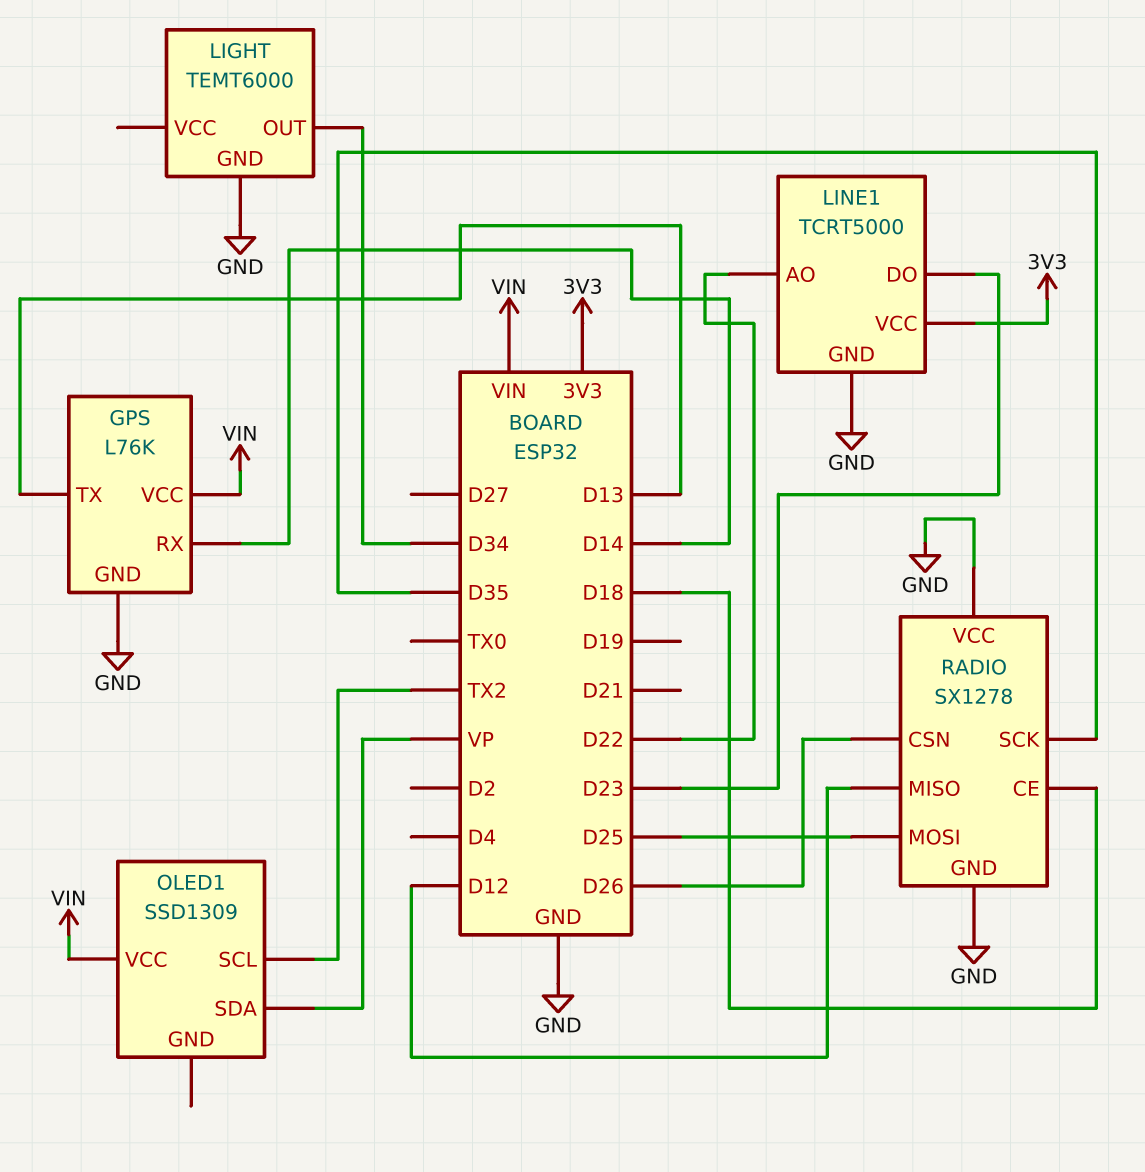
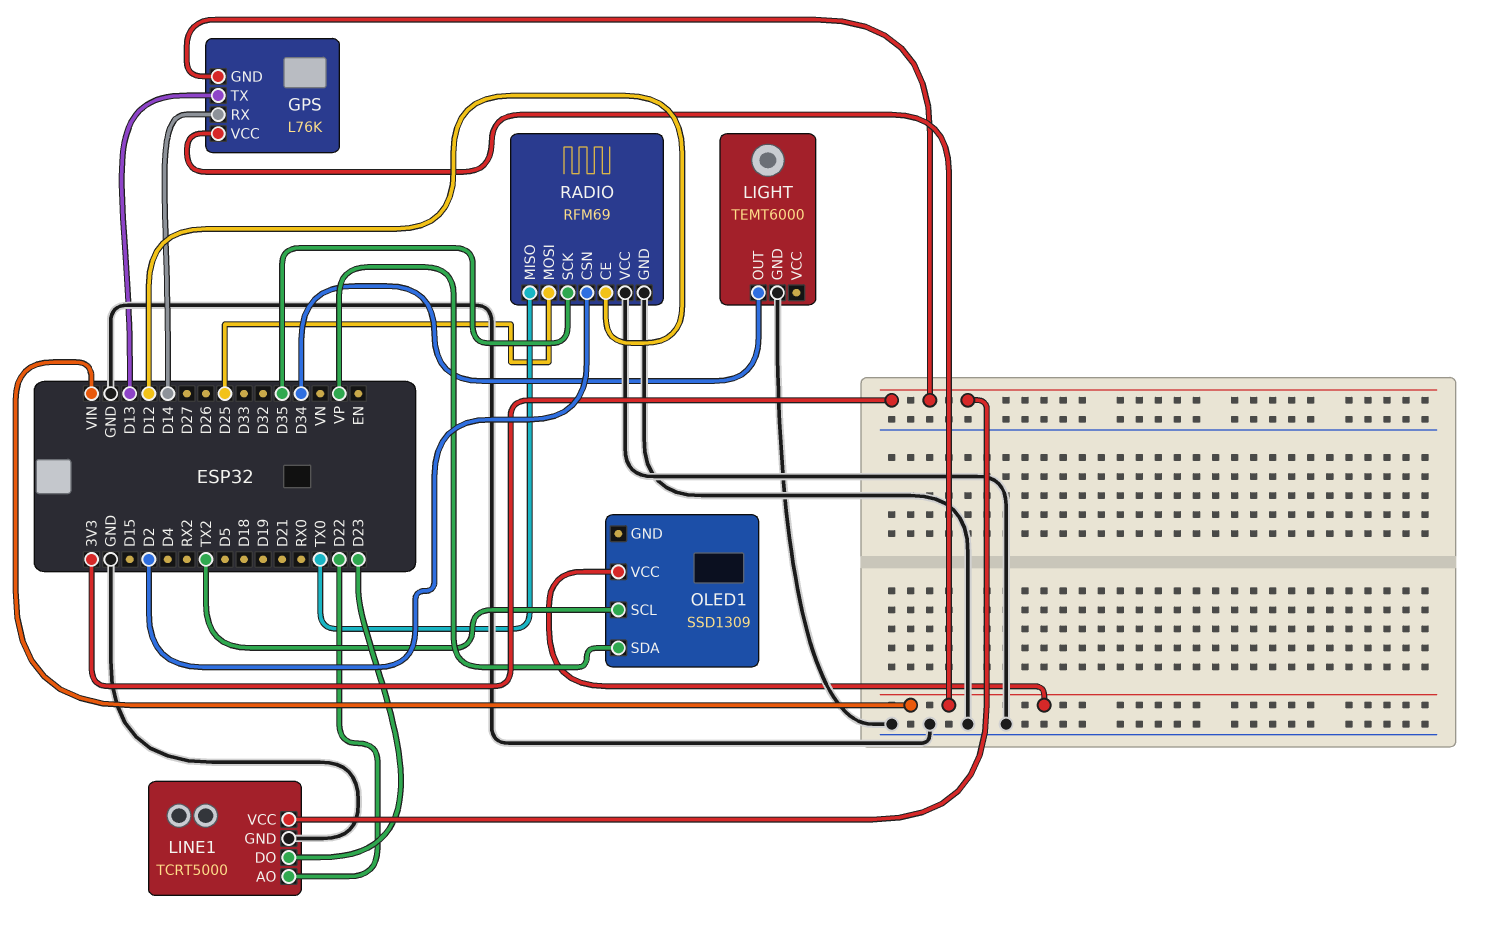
GPS pin GND: GND -> 3V3
RADIO: SX1278 -> RFM69
RADIO pin CE: D18 -> D12
RADIO pin CSN: D26 -> D2
RADIO pin MISO: D12 -> TX0

